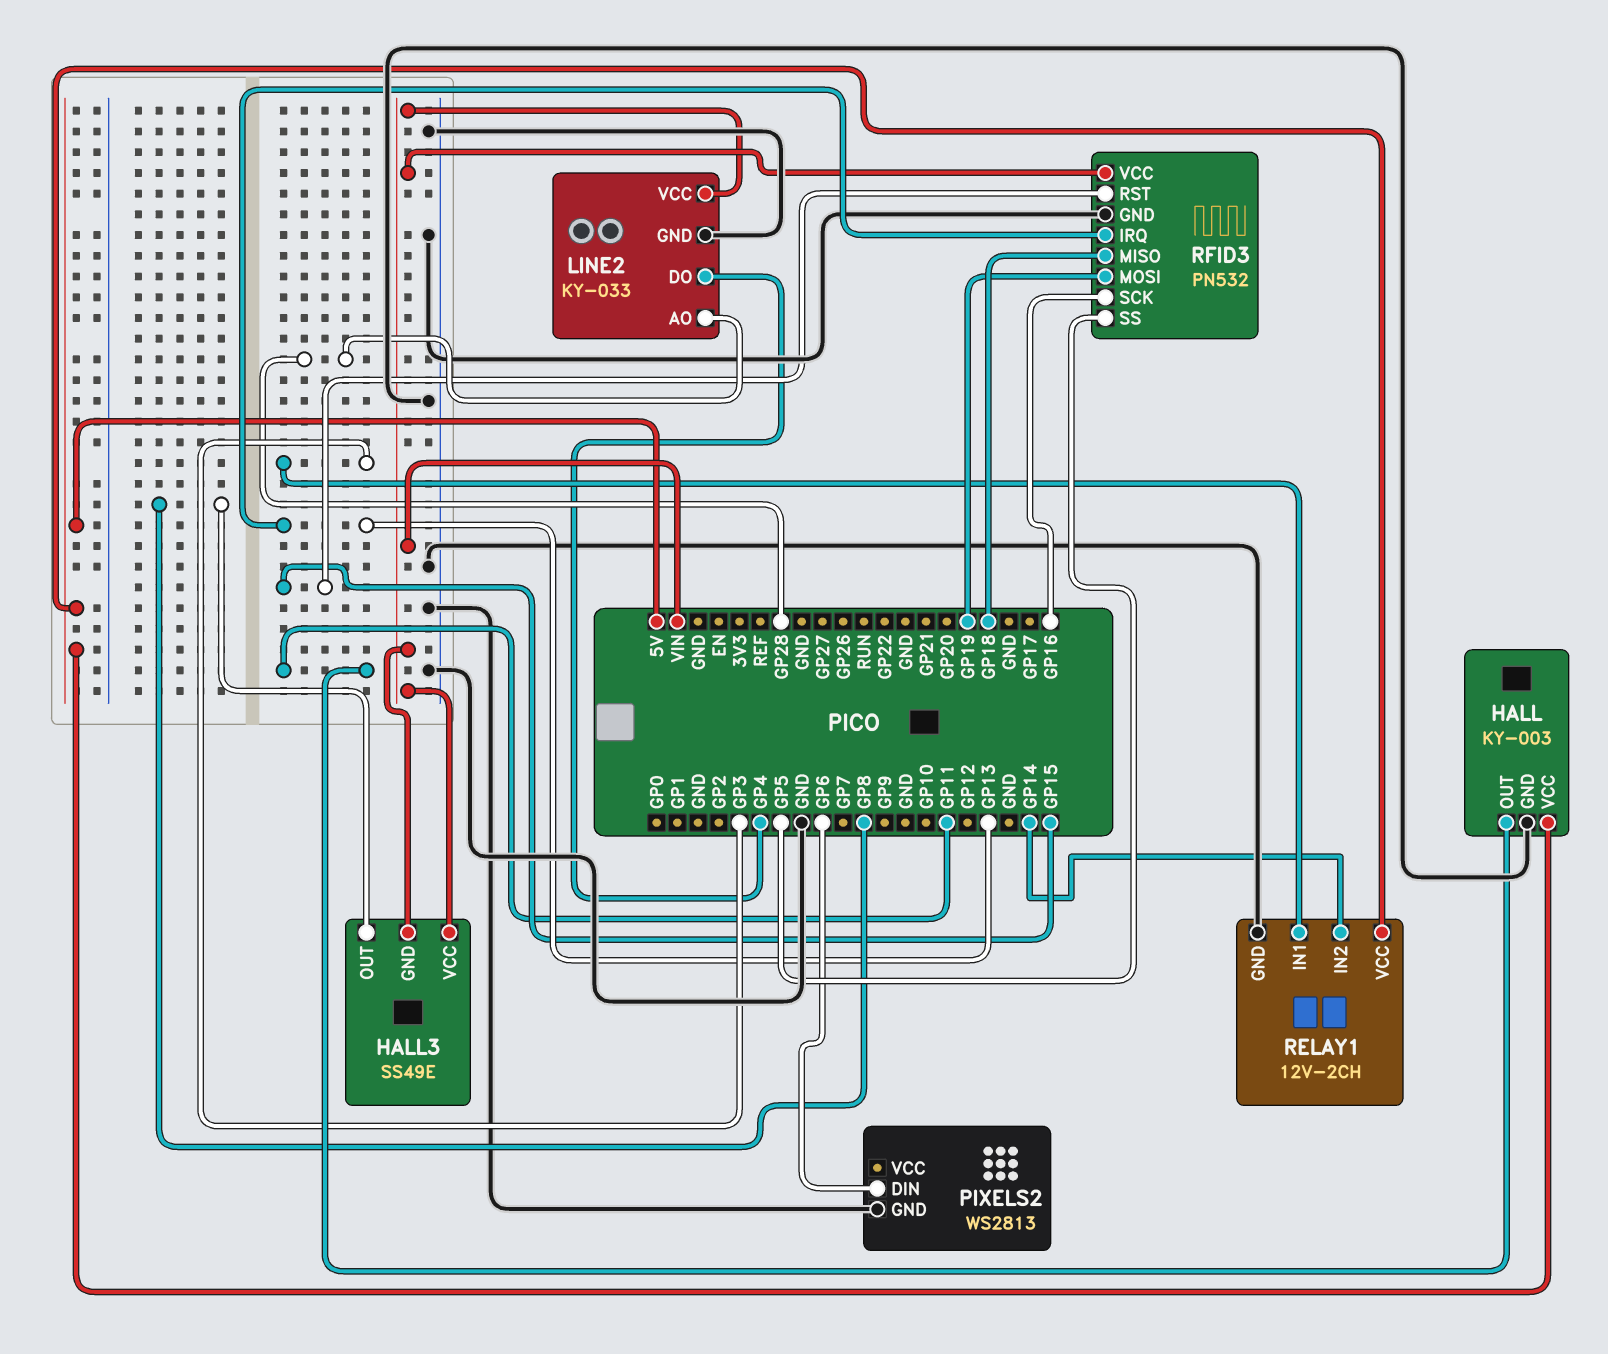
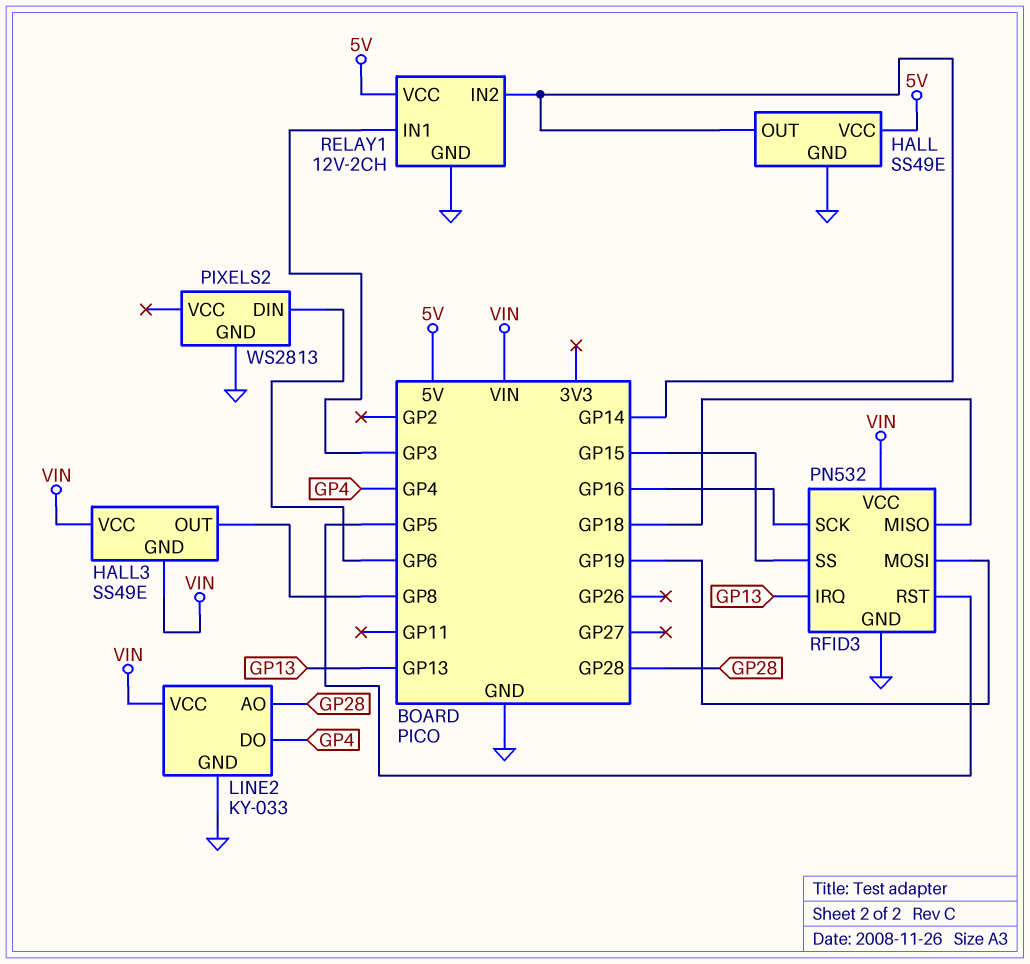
HALL: KY-003 -> SS49E
HALL pin OUT: GP11 -> GP14
RFID3 pin RST: GP15 -> GP5
RFID3 pin SS: GP5 -> GP15

